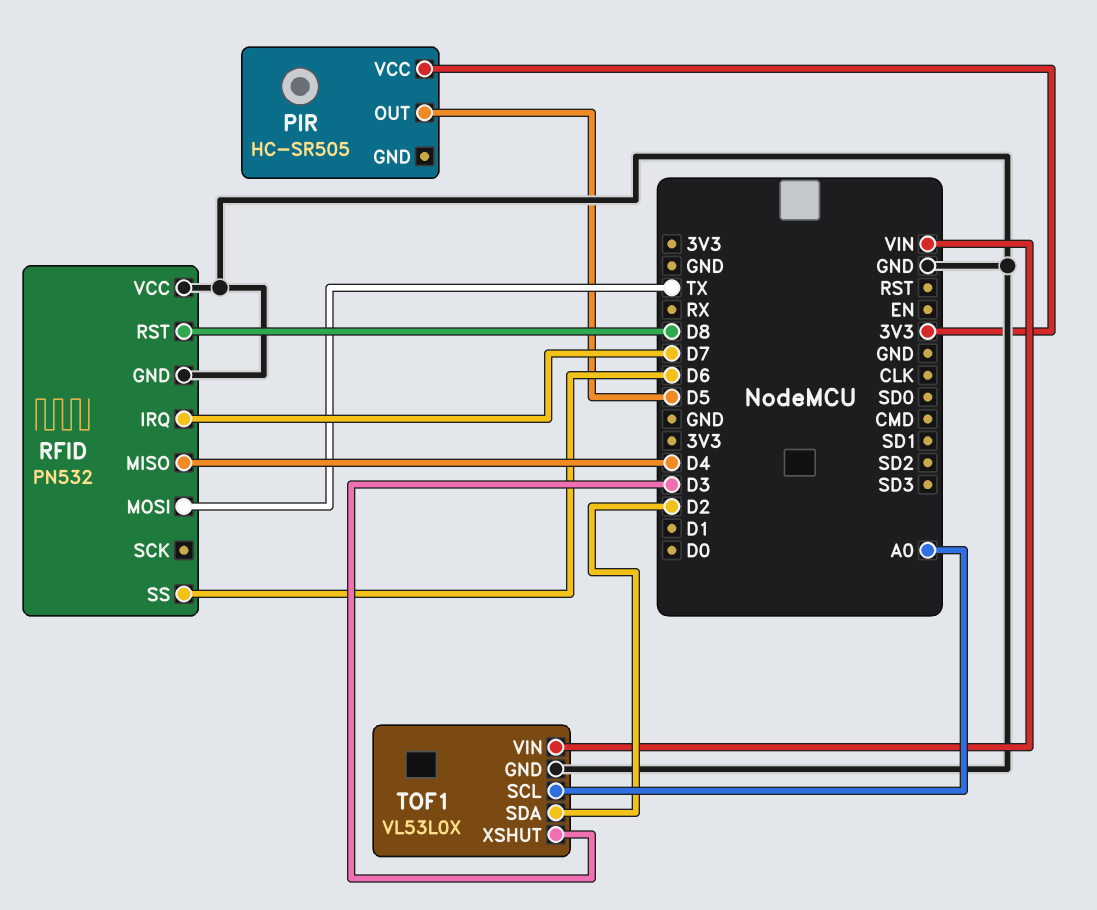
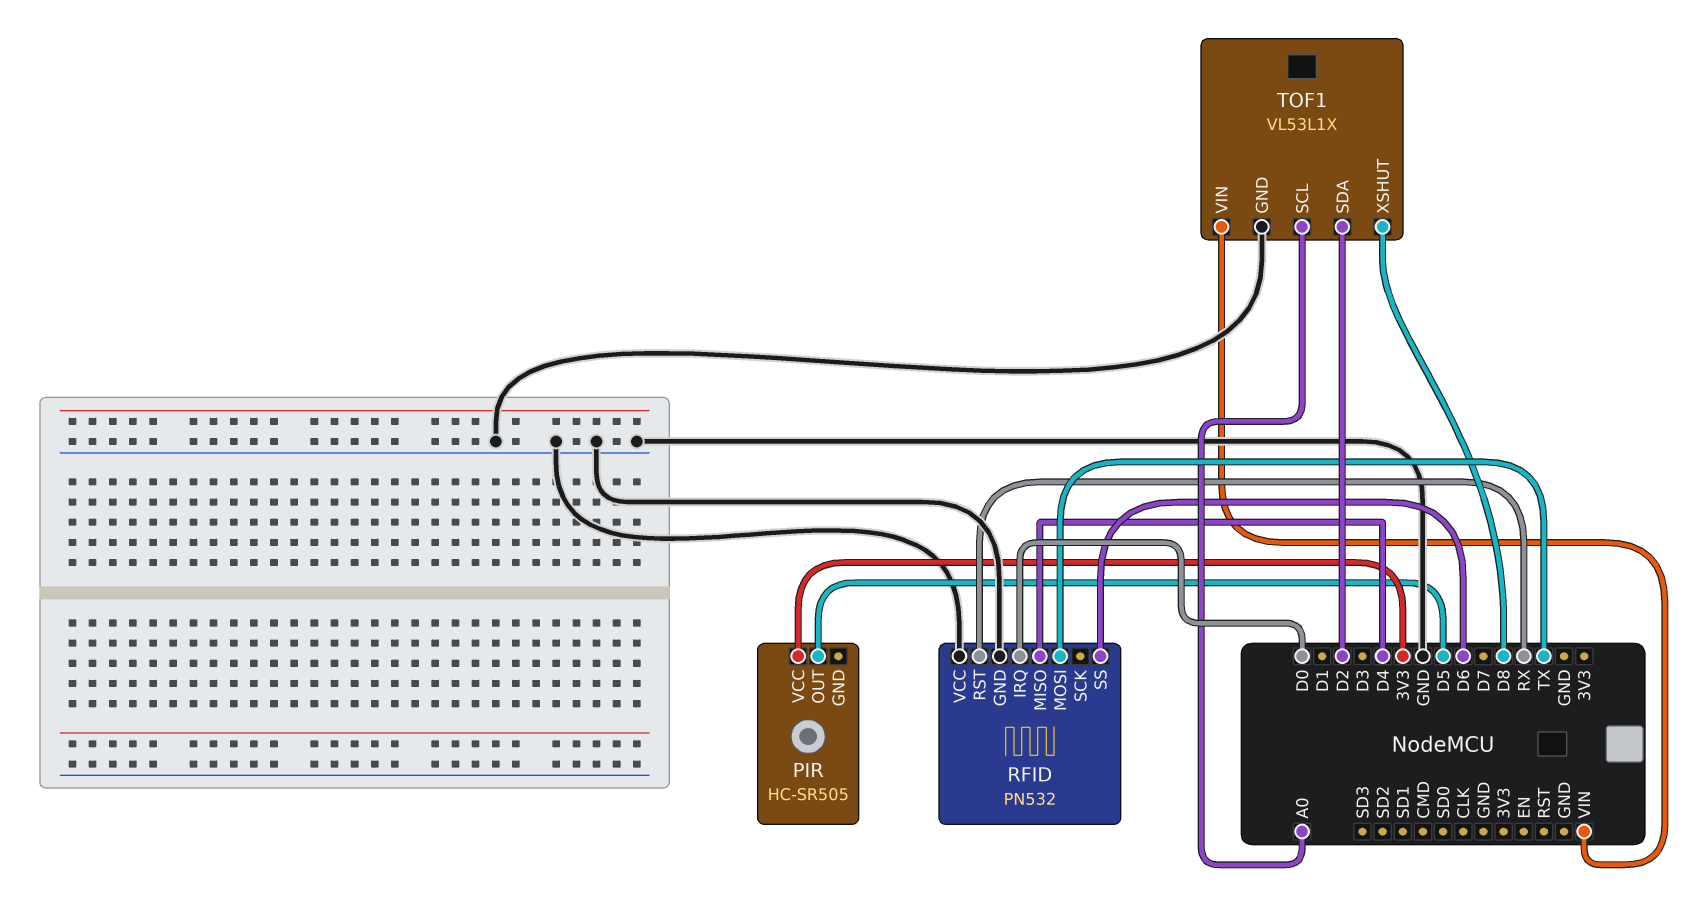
RFID pin IRQ: D7 -> D0
RFID pin RST: D8 -> RX
TOF1: VL53L0X -> VL53L1X
TOF1 pin XSHUT: D3 -> D8

